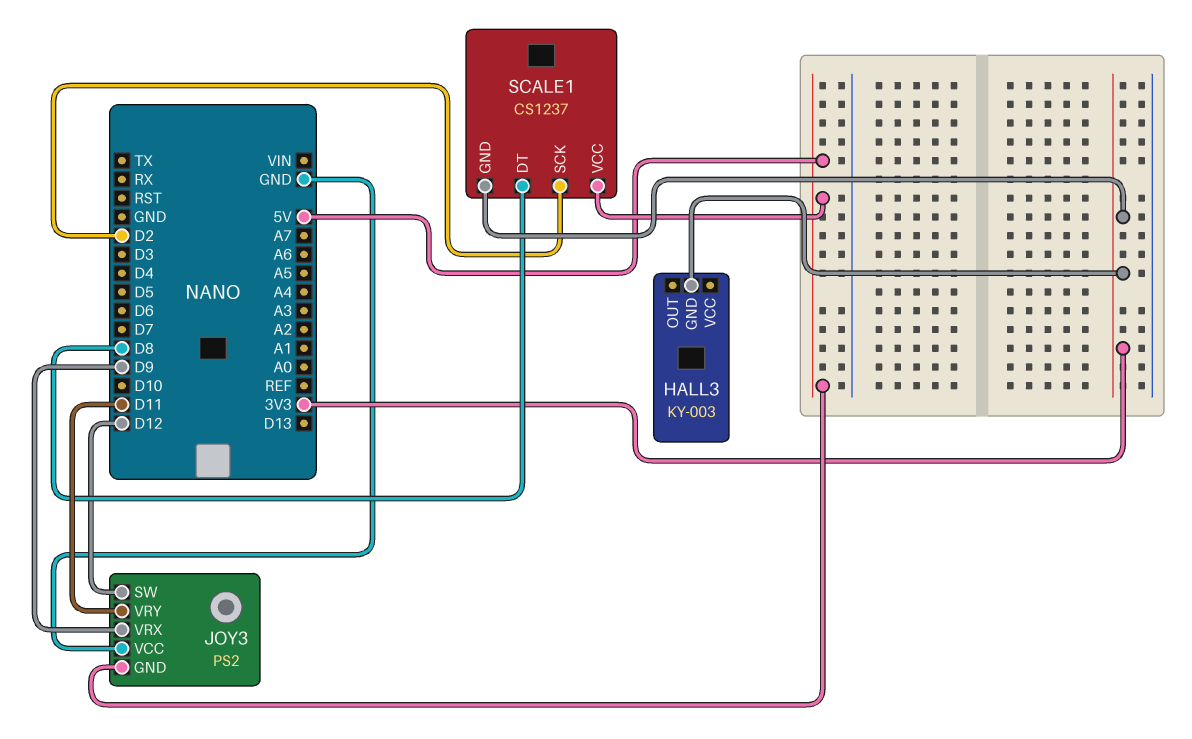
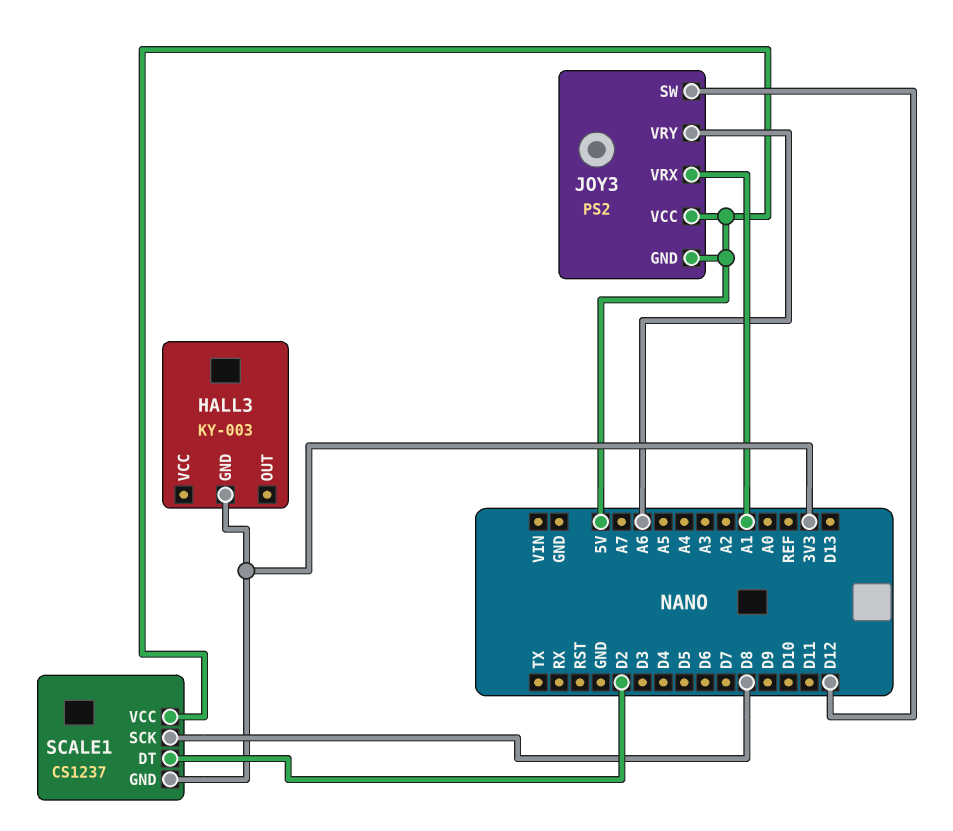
JOY3 pin VCC: GND -> 5V
JOY3 pin VRX: D9 -> A1
JOY3 pin VRY: D11 -> A6
SCALE1 pin DT: D8 -> D2
SCALE1 pin SCK: D2 -> D8

